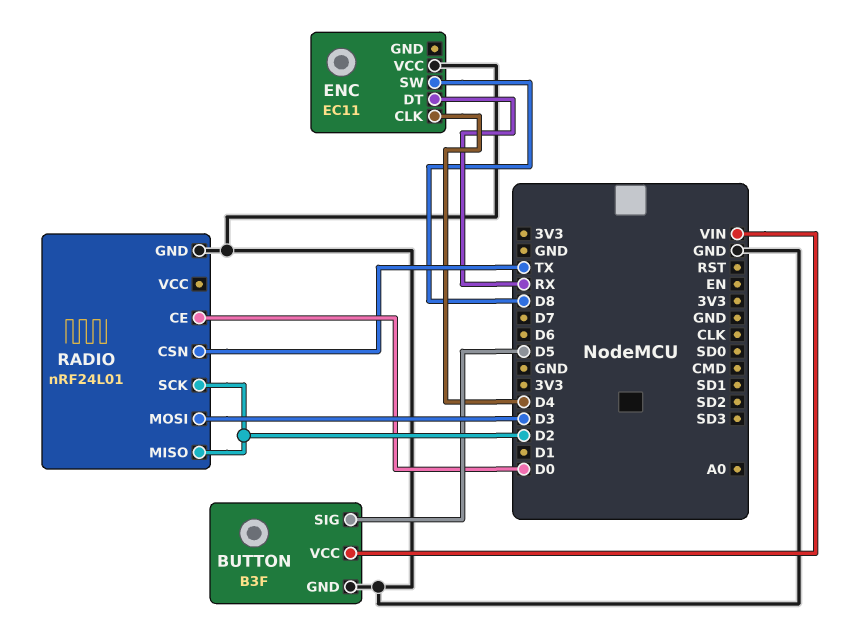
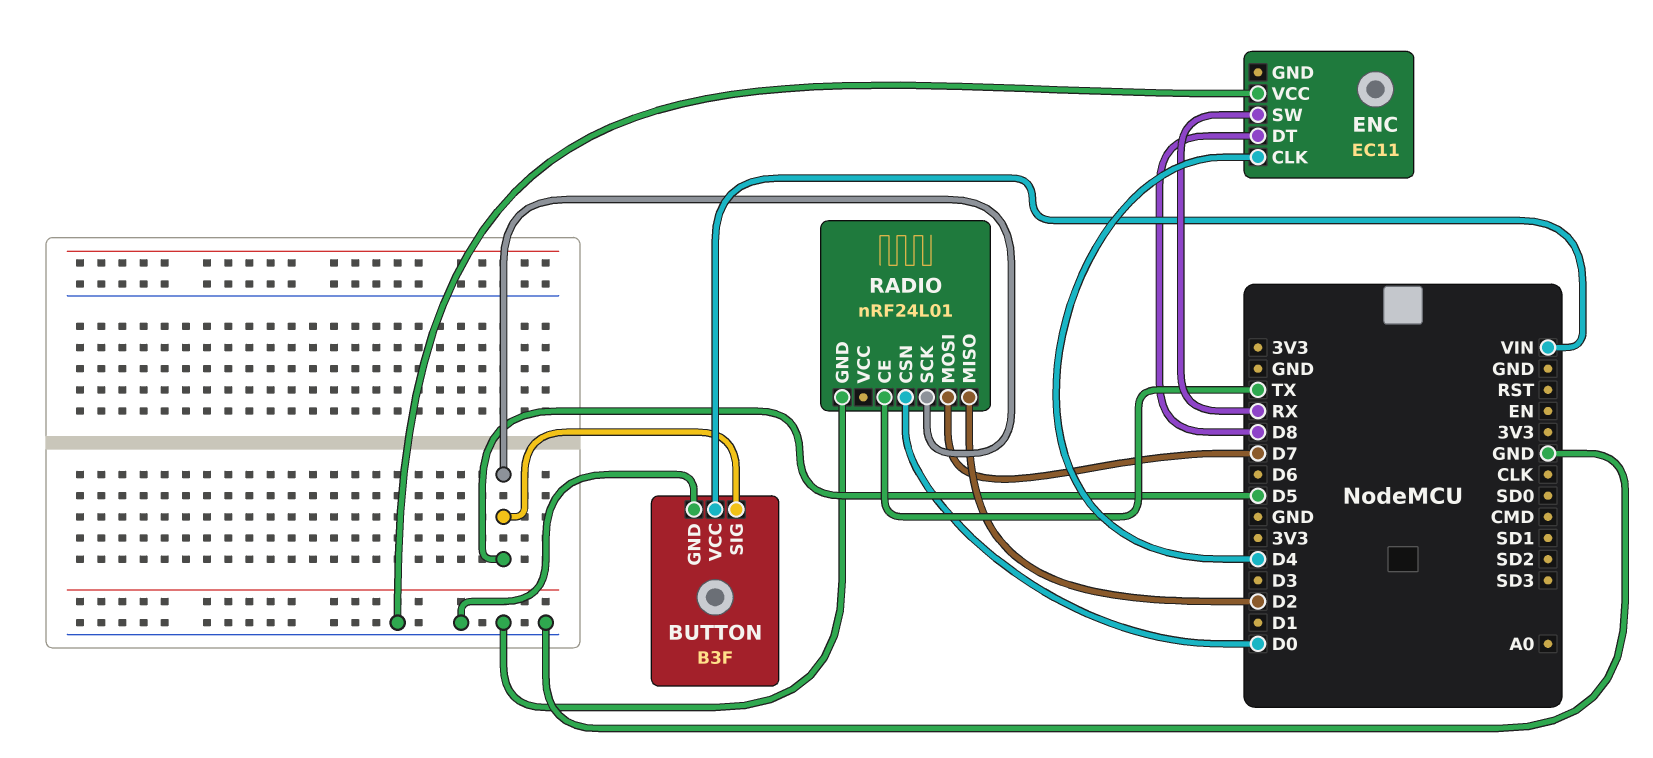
ENC pin DT: RX -> D8
ENC pin SW: D8 -> RX
RADIO pin CE: D0 -> TX
RADIO pin CSN: TX -> D0
RADIO pin MOSI: D3 -> D7
RADIO pin SCK: D2 -> D5

